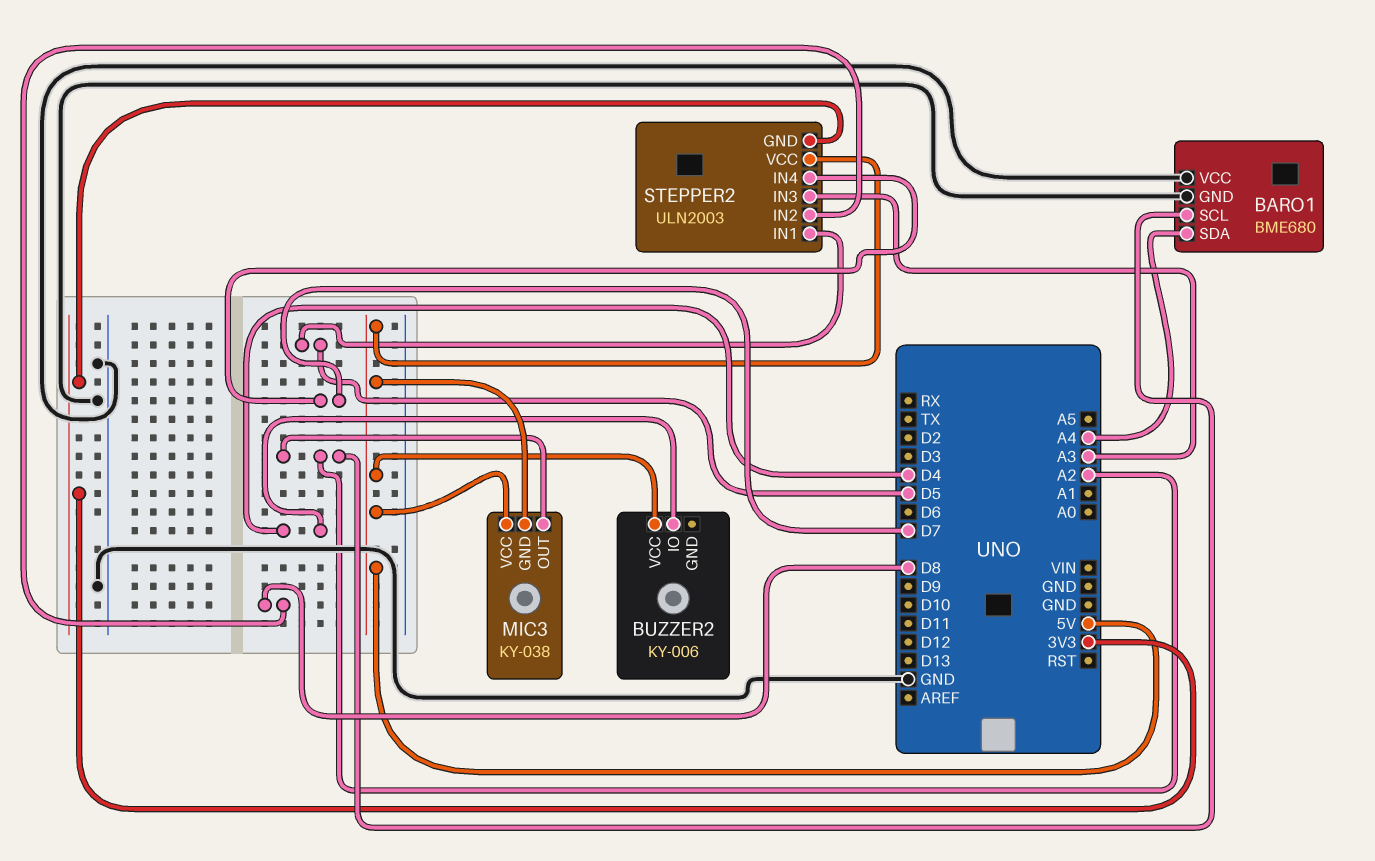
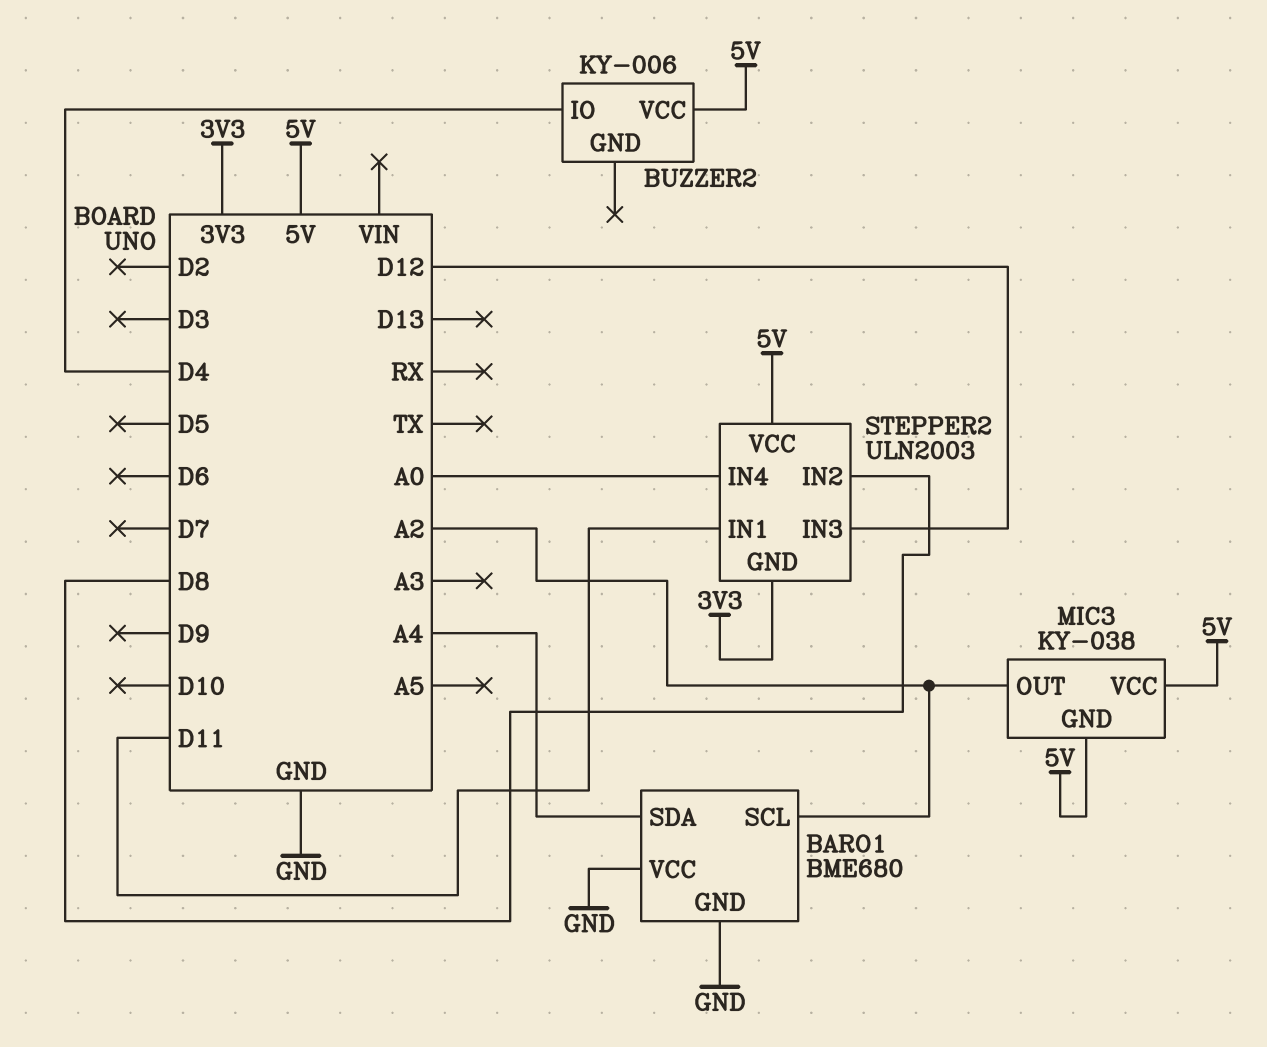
STEPPER2 pin IN1: D5 -> D11
STEPPER2 pin IN3: A3 -> D12
STEPPER2 pin IN4: D7 -> A0

